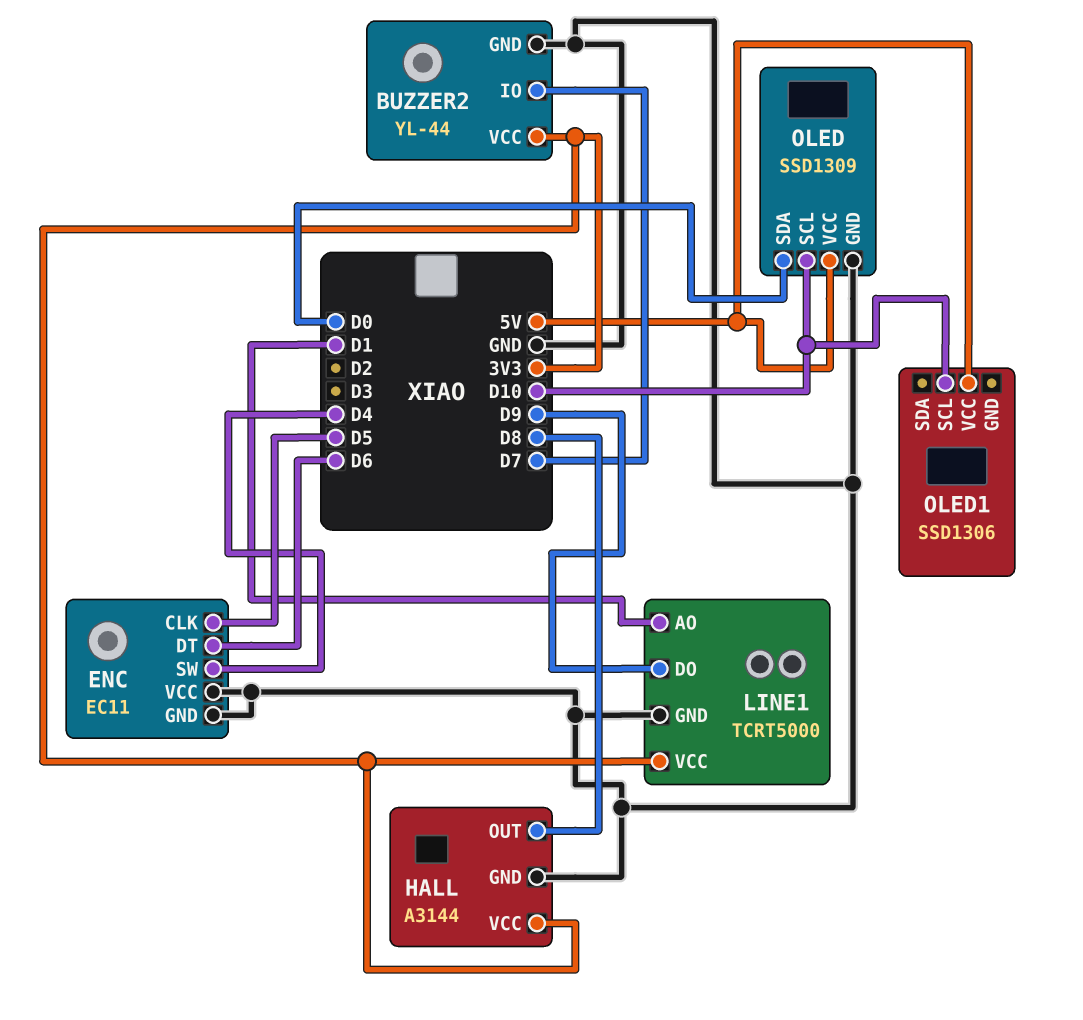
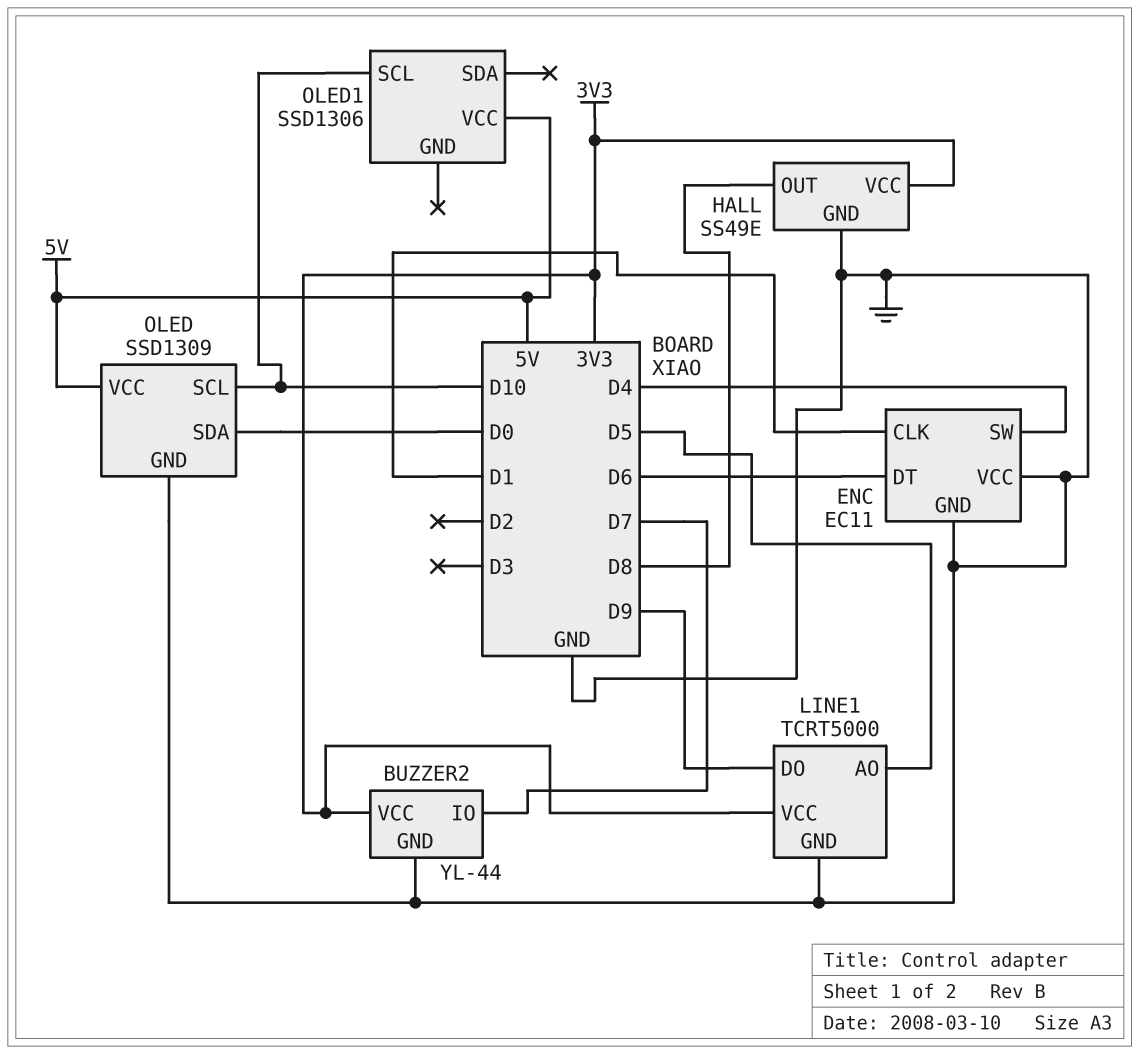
ENC pin CLK: D5 -> D1
HALL: A3144 -> SS49E
LINE1 pin AO: D1 -> D5

